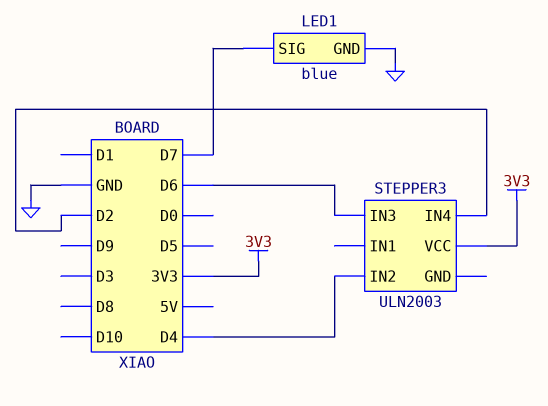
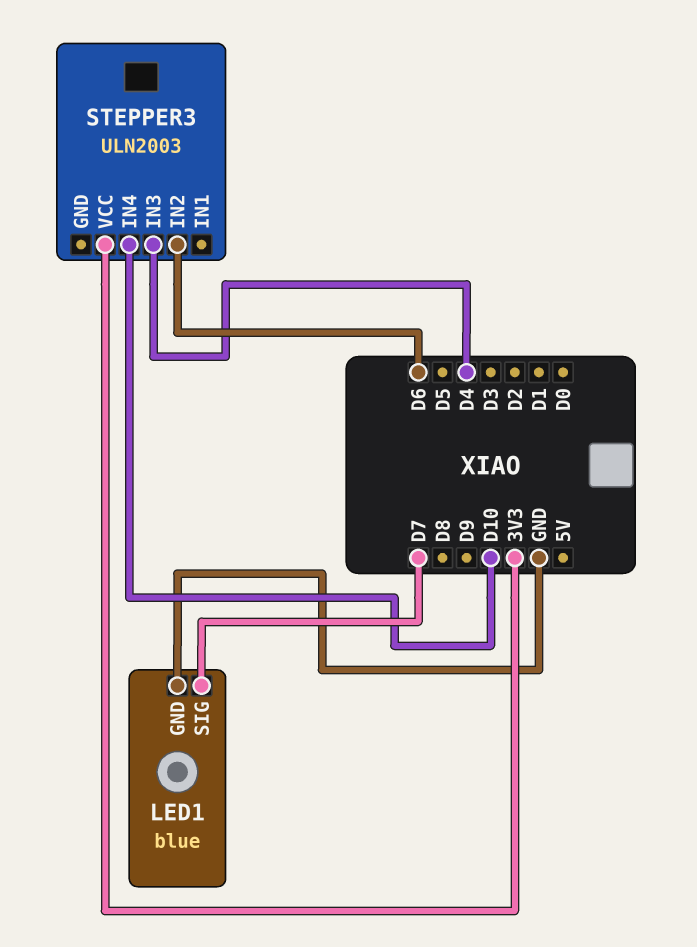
STEPPER3 pin IN2: D4 -> D6
STEPPER3 pin IN3: D6 -> D4
STEPPER3 pin IN4: D2 -> D10

